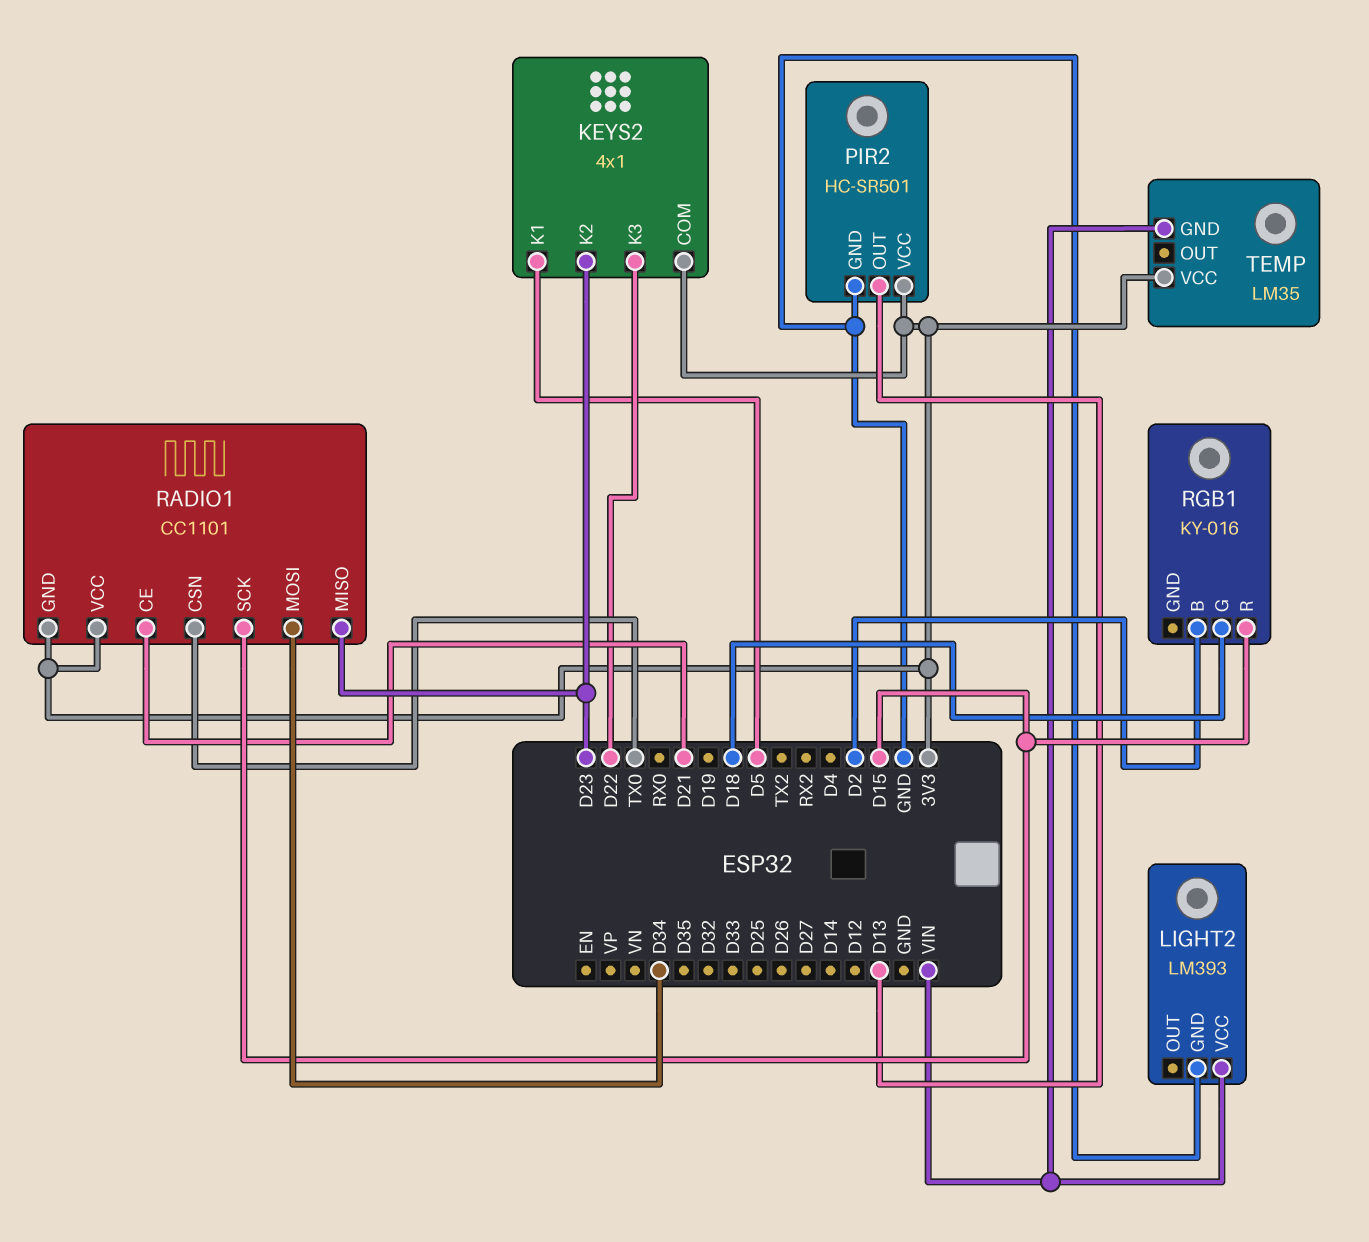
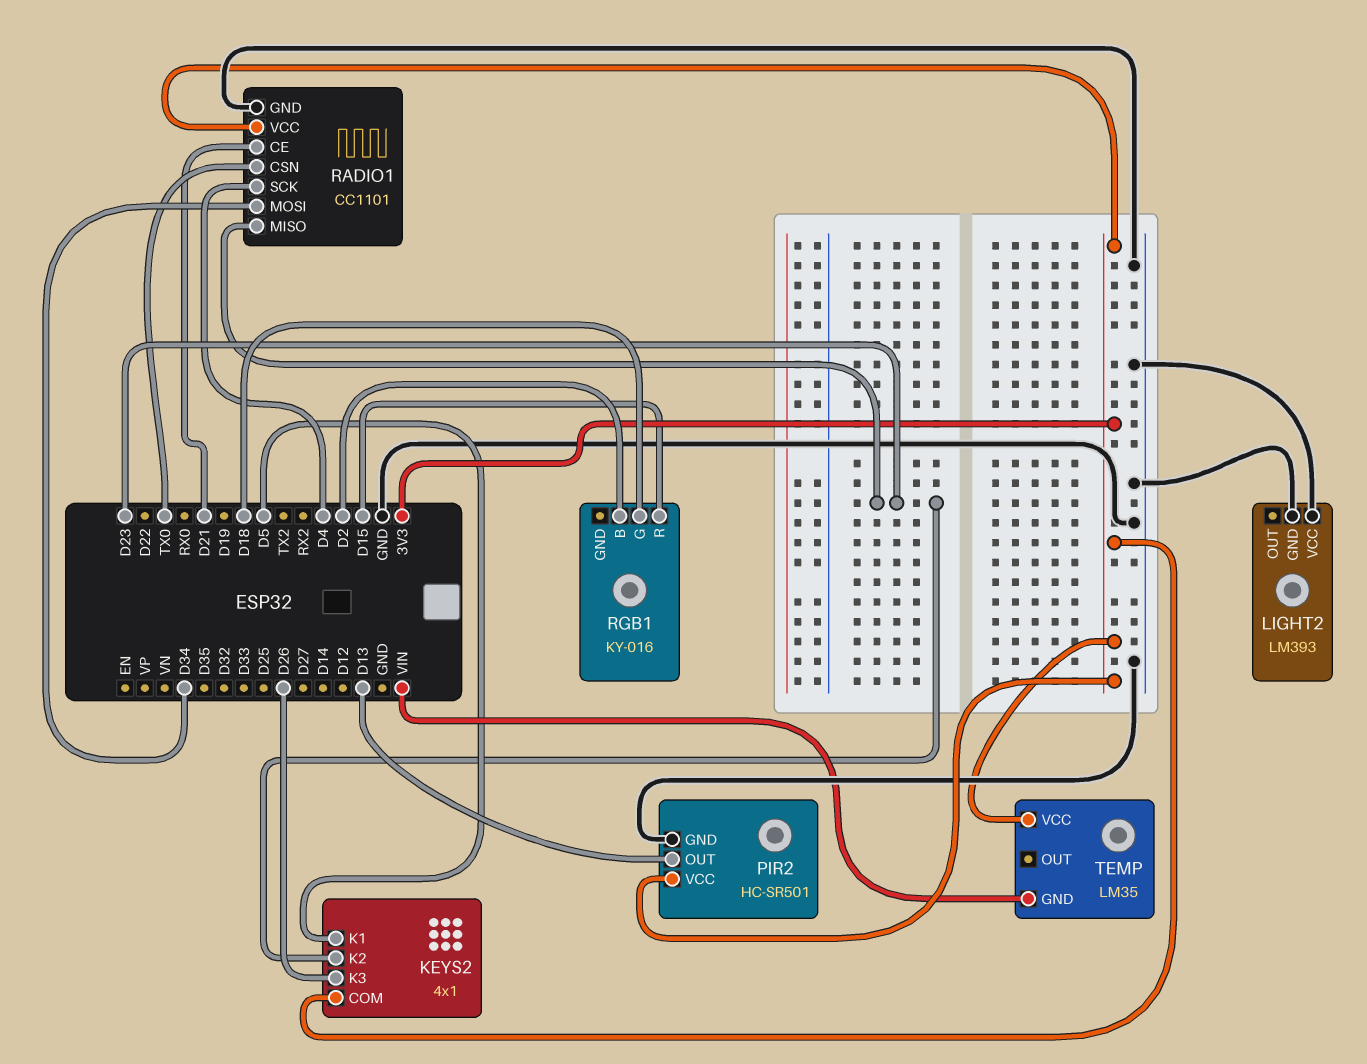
KEYS2 pin K3: D22 -> D26
LIGHT2 pin VCC: VIN -> GND
RADIO1 pin GND: 3V3 -> GND
RADIO1 pin SCK: D15 -> D4

